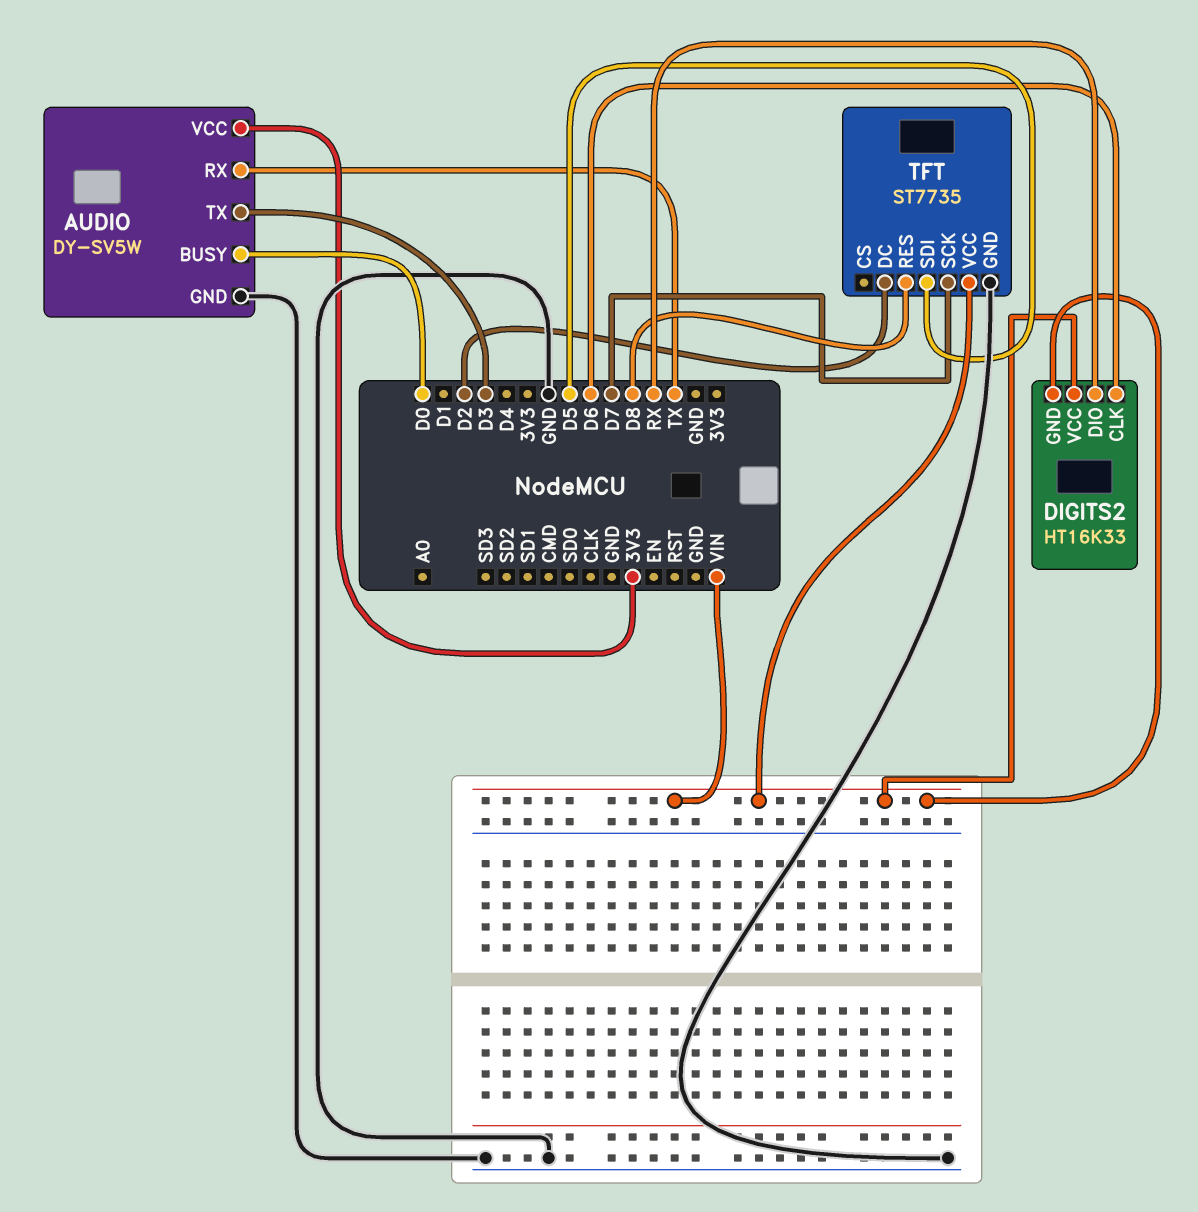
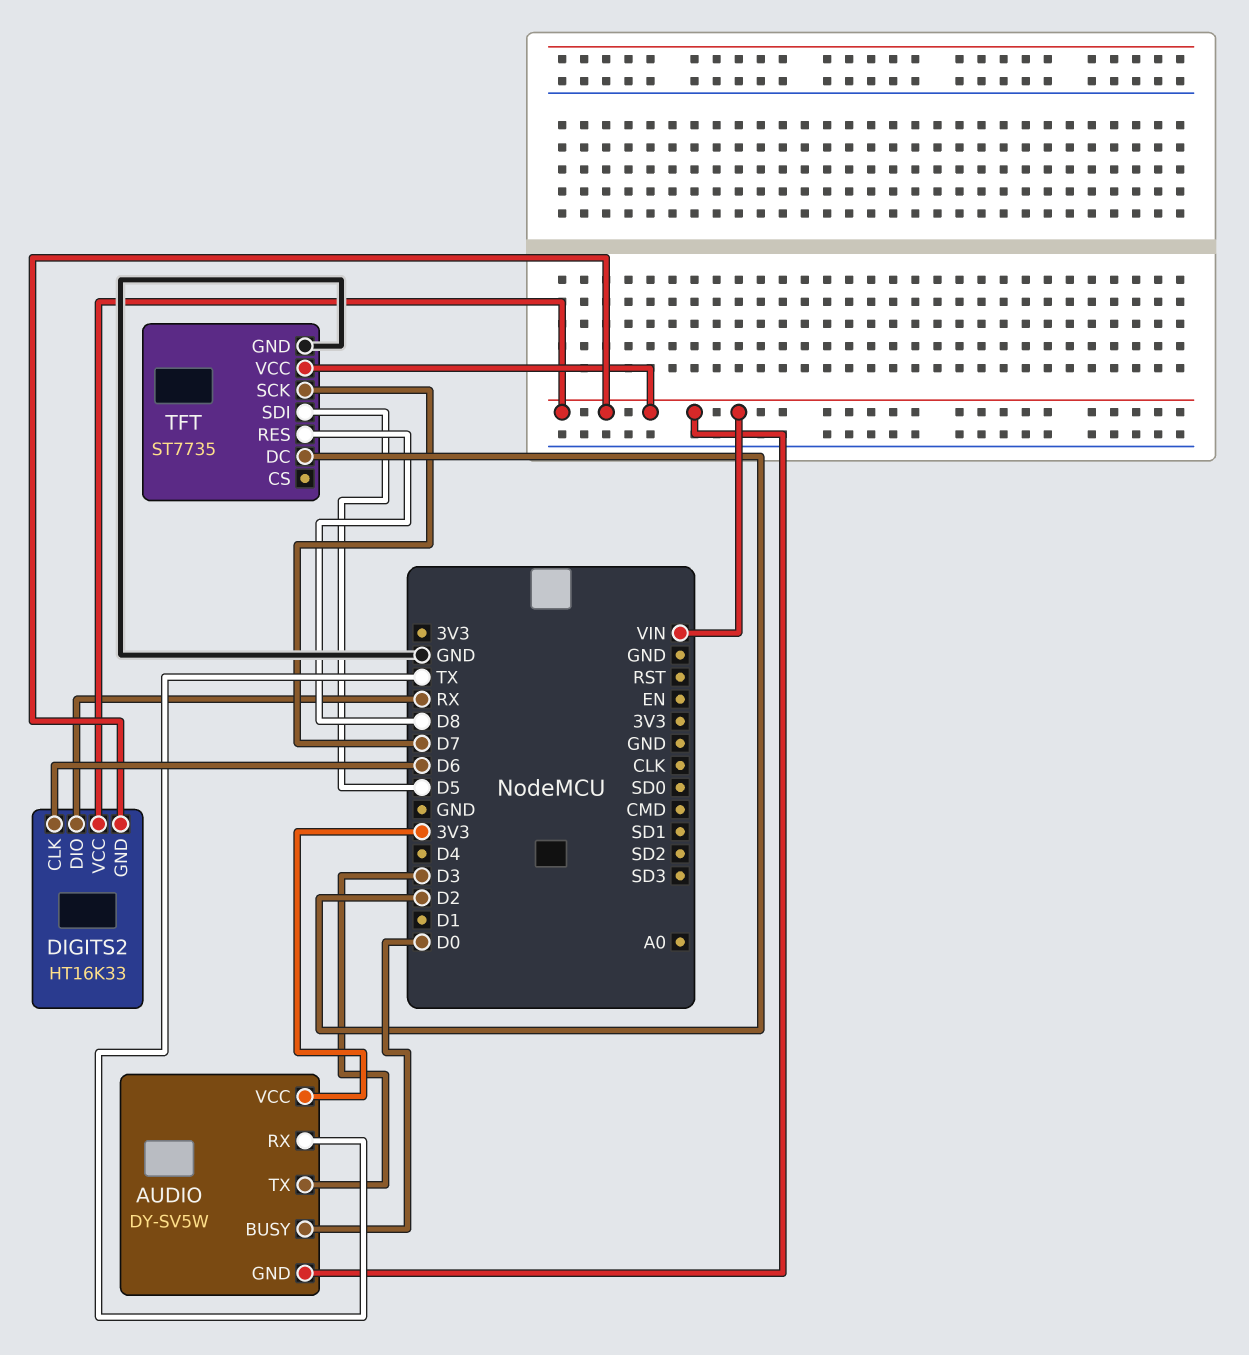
AUDIO pin GND: GND -> VIN

